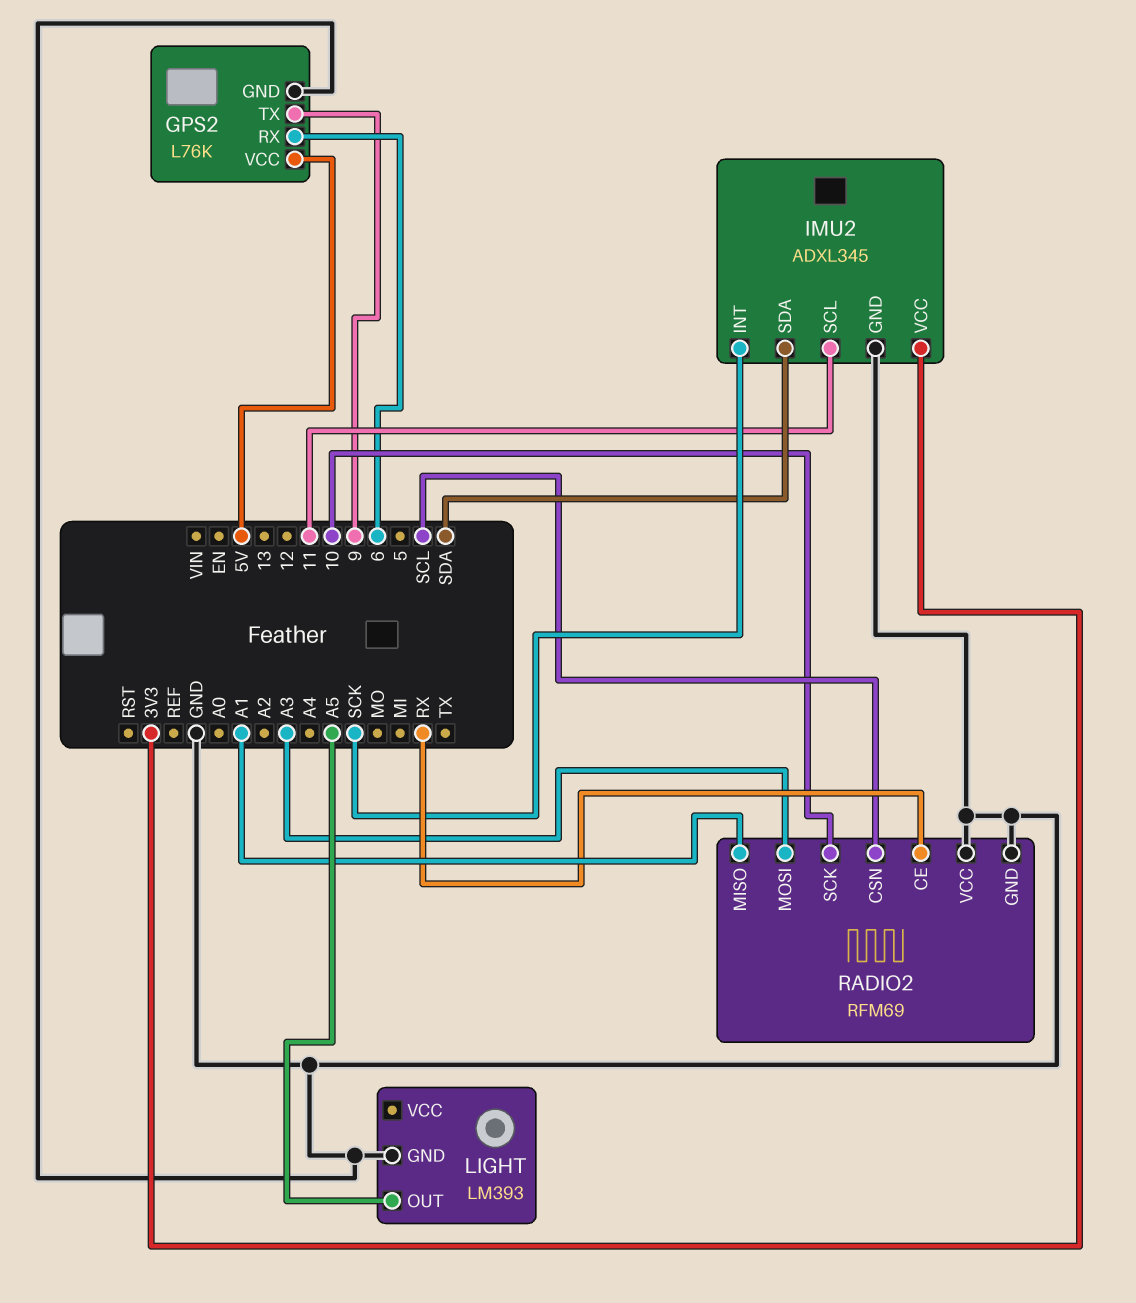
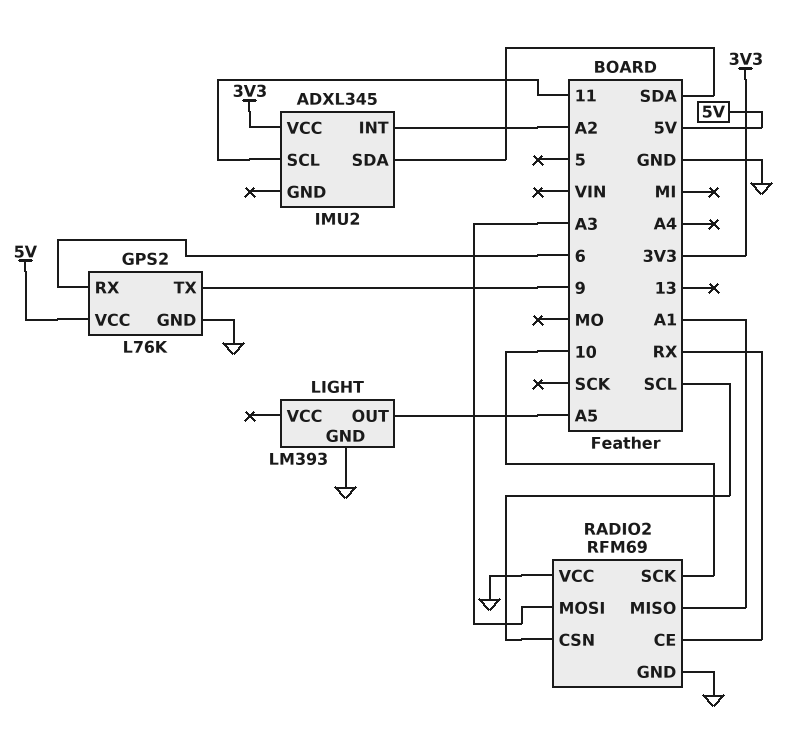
IMU2 pin GND: GND -> none
IMU2 pin INT: SCK -> A2

